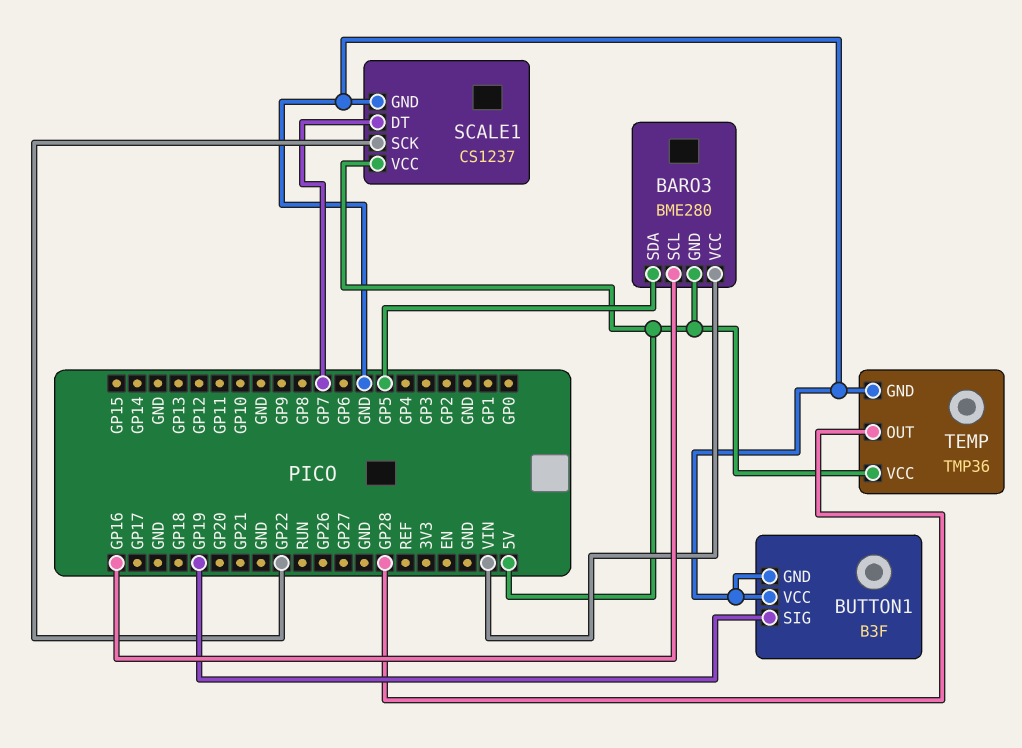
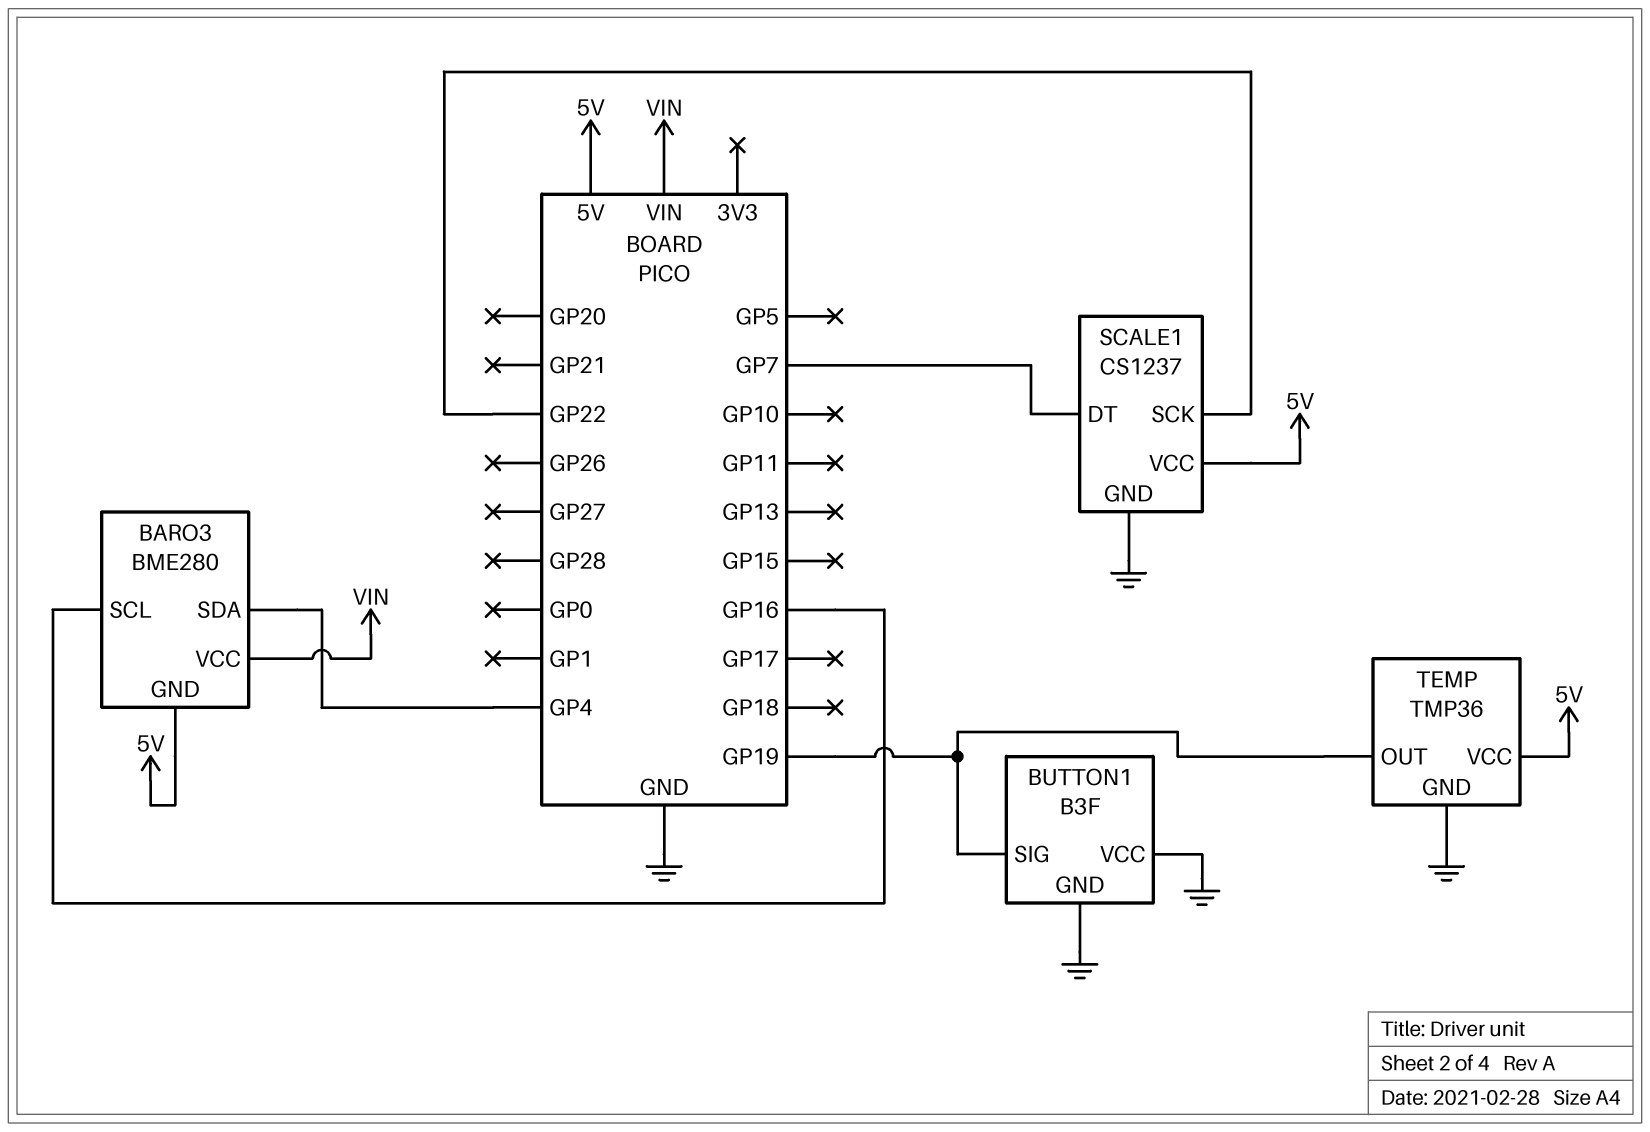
BARO3 pin SDA: GP5 -> GP4
TEMP pin OUT: GP28 -> GP19

